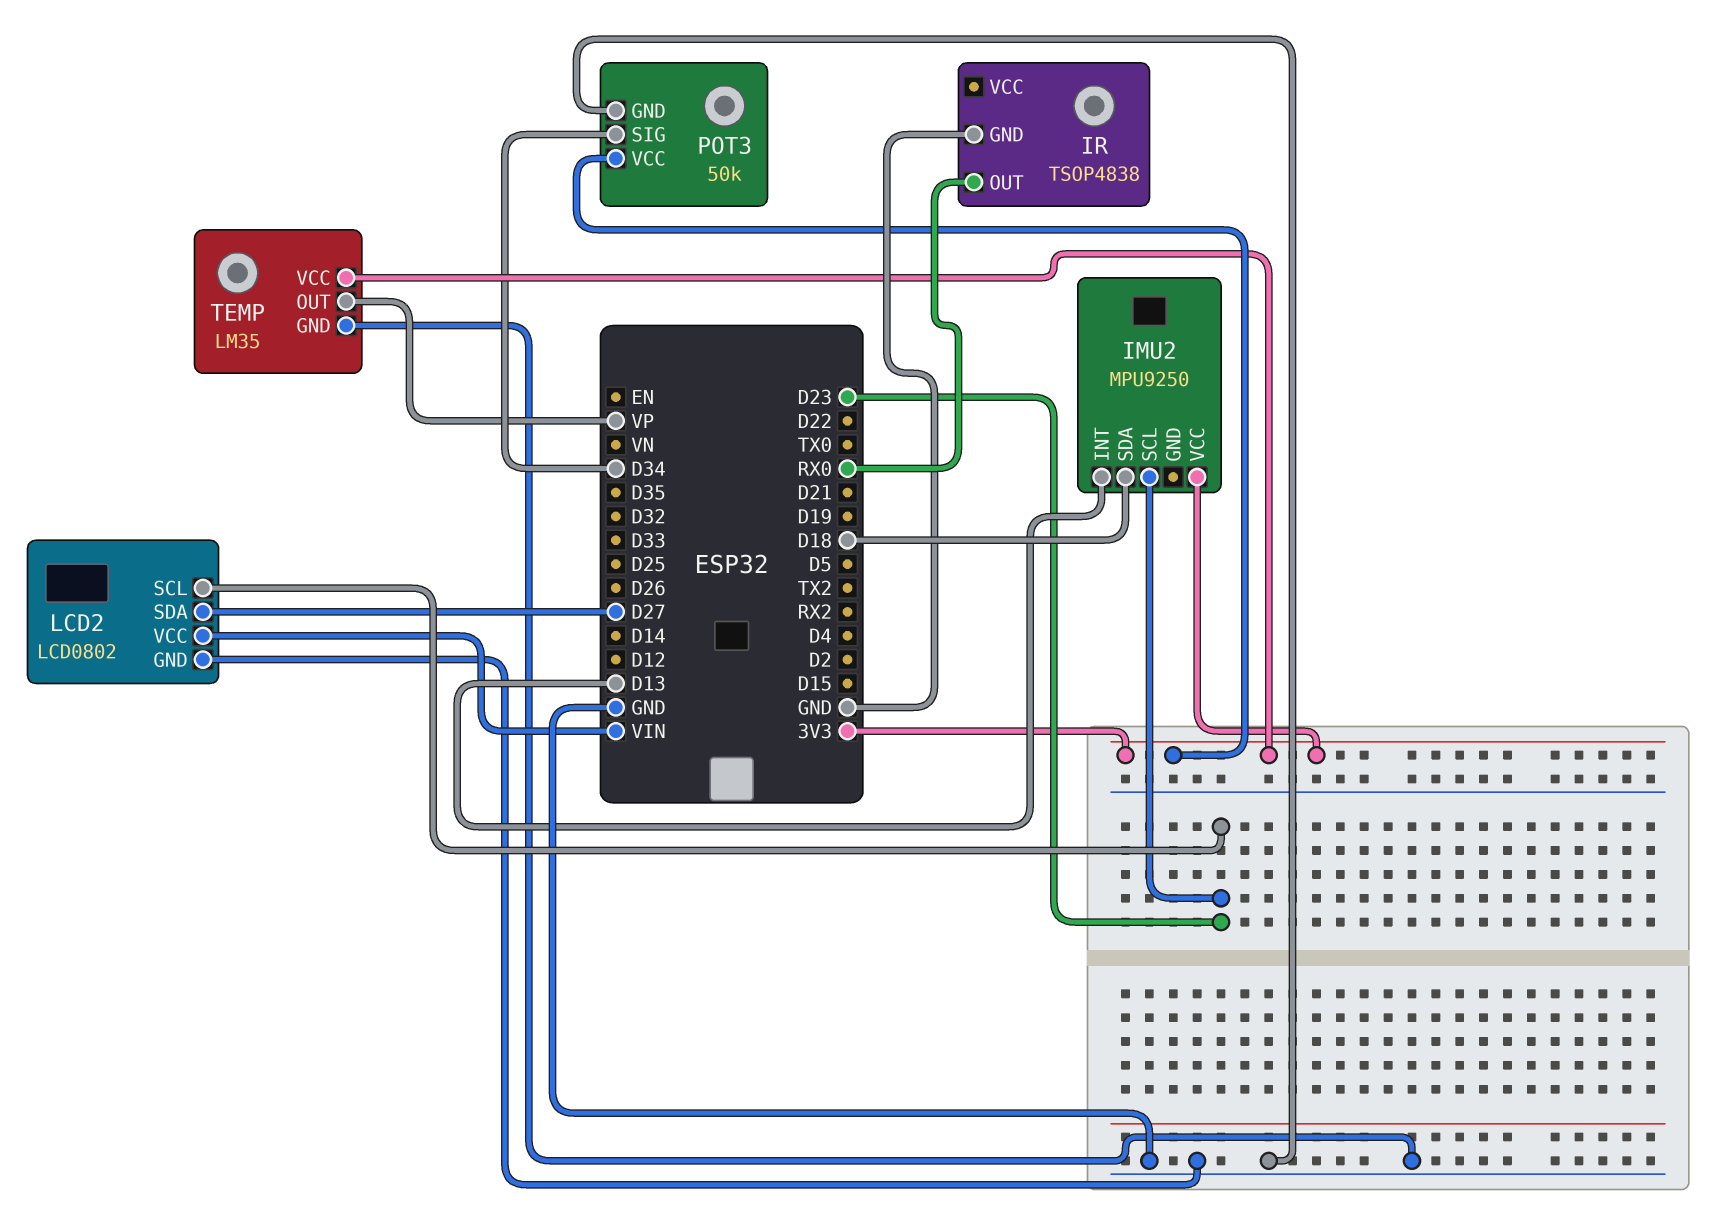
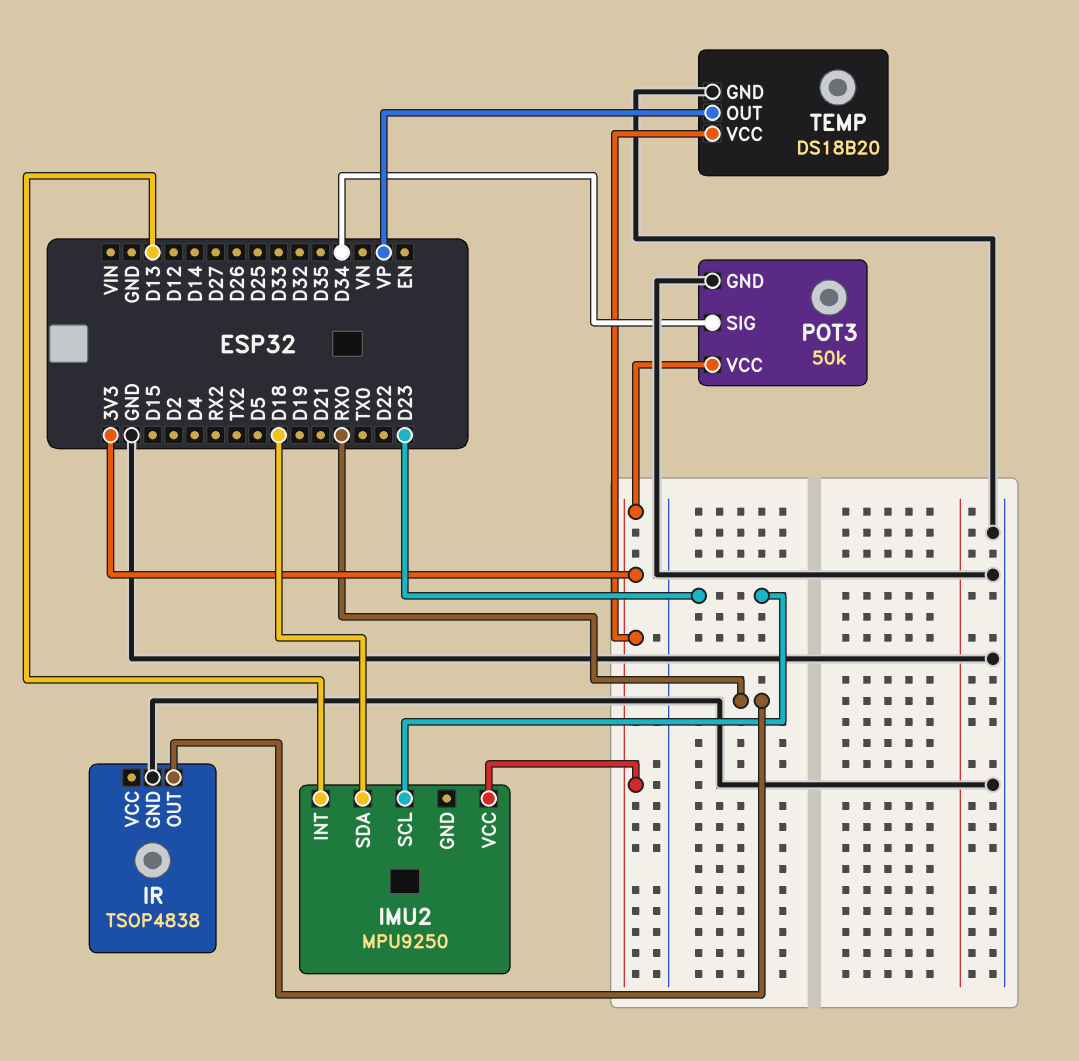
LCD2: LCD0802 -> none
LCD2 pin GND: GND -> none
LCD2 pin SCL: D23 -> none
LCD2 pin SDA: D27 -> none
LCD2 pin VCC: VIN -> none
TEMP: LM35 -> DS18B20

